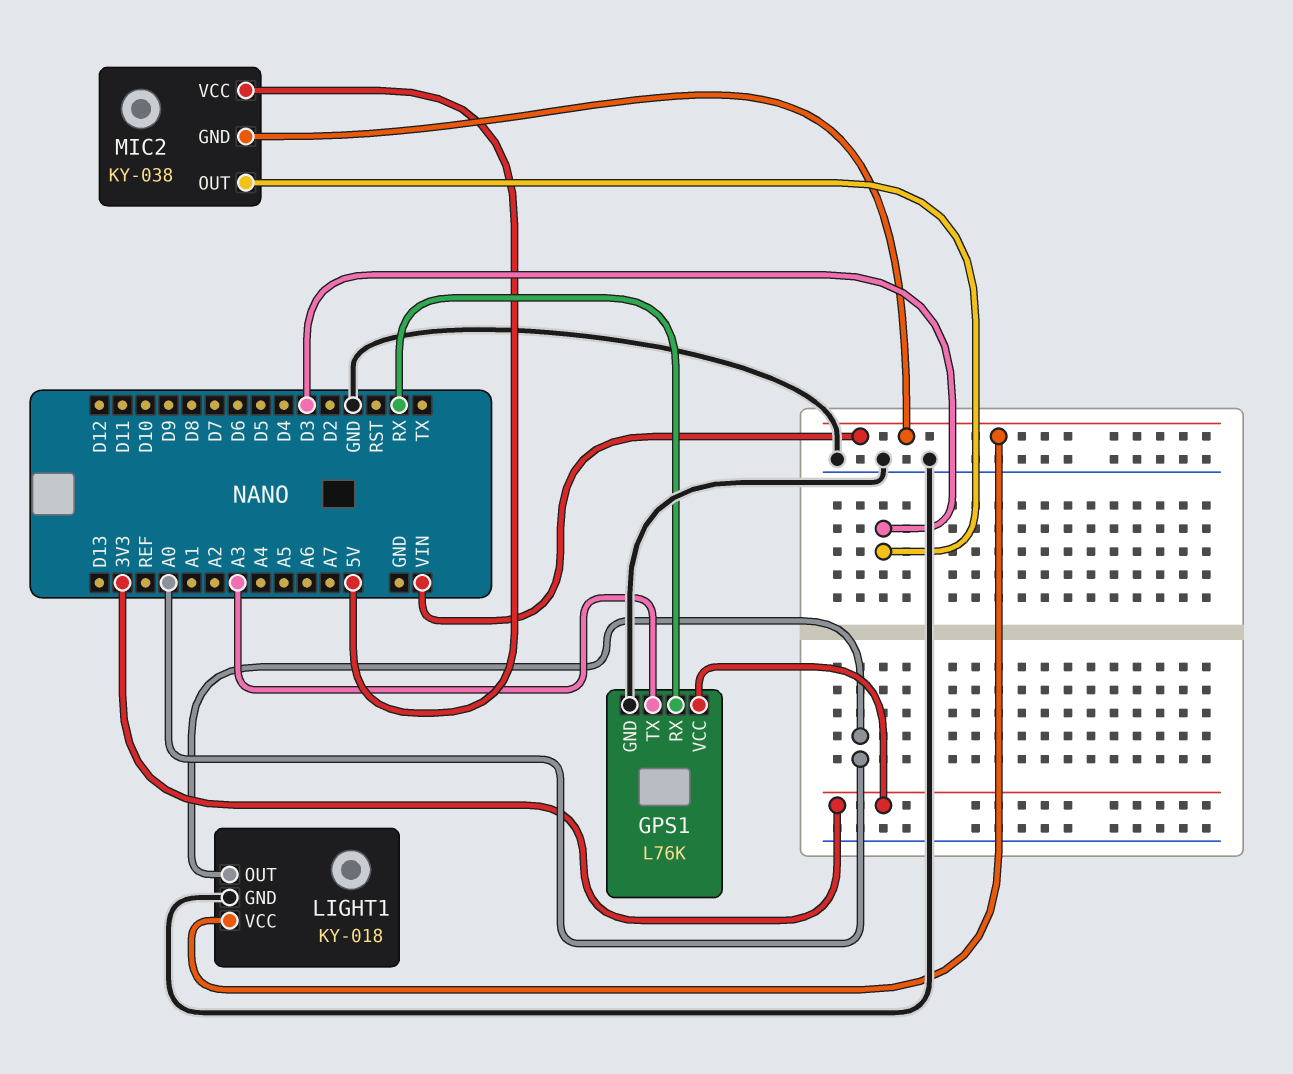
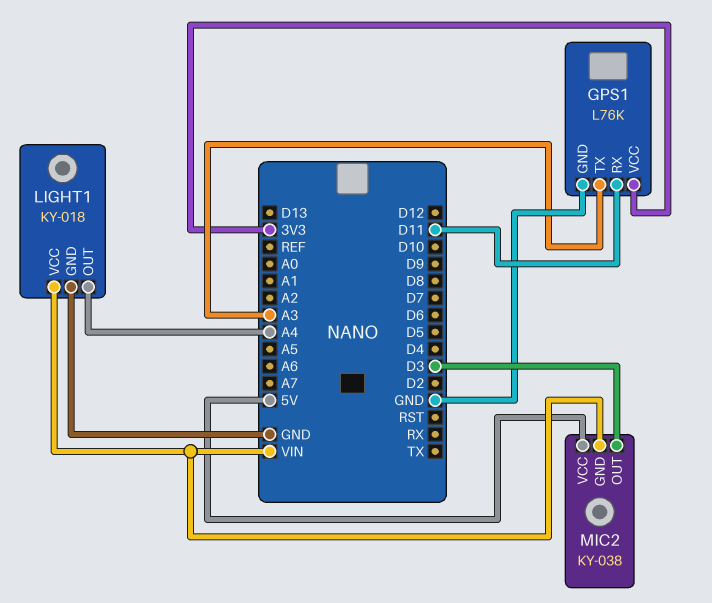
GPS1 pin RX: RX -> D11
LIGHT1 pin OUT: A0 -> A4

